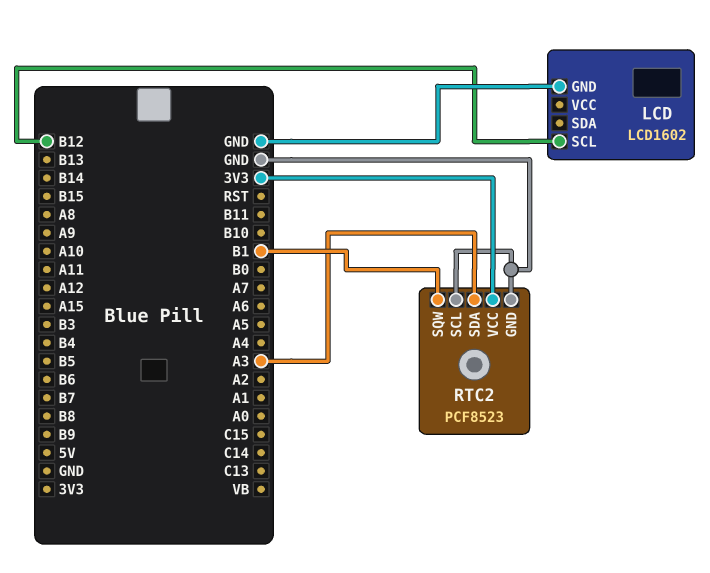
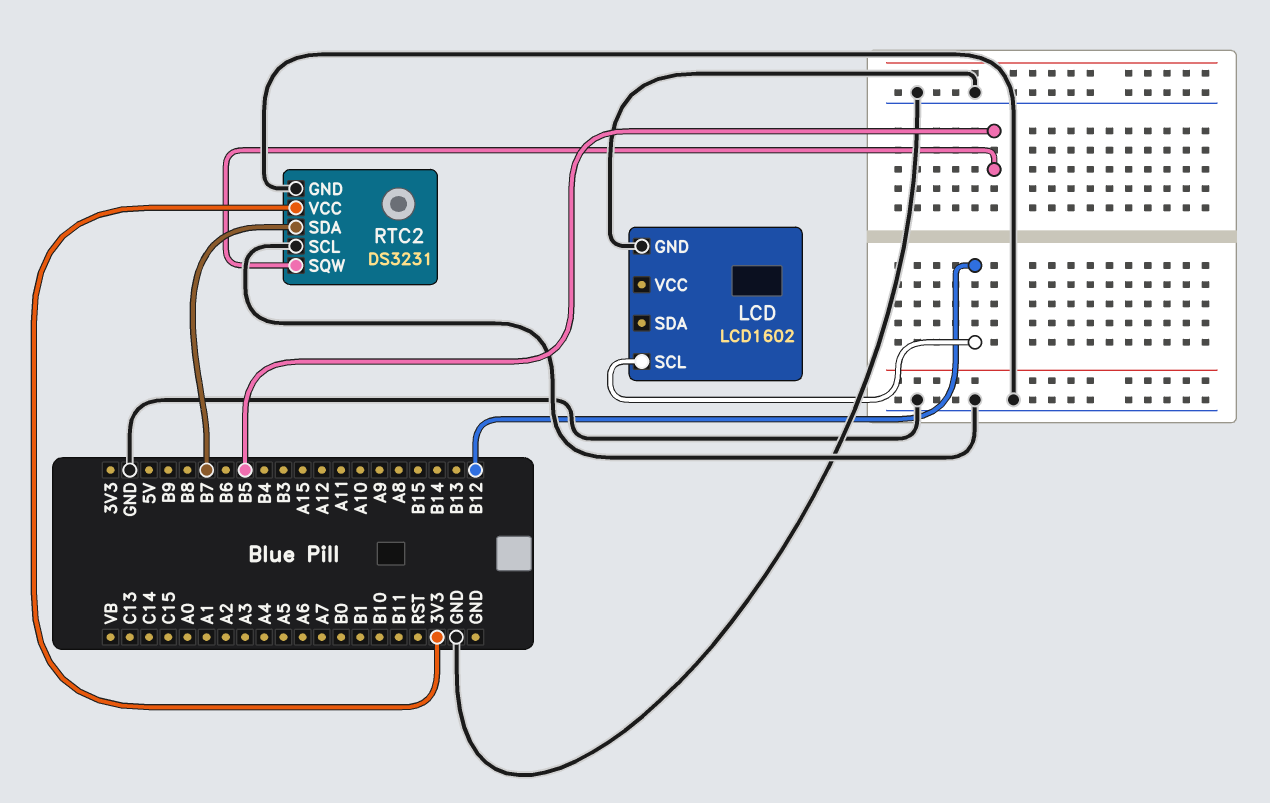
RTC2: PCF8523 -> DS3231
RTC2 pin SDA: A3 -> B7
RTC2 pin SQW: B1 -> B5

